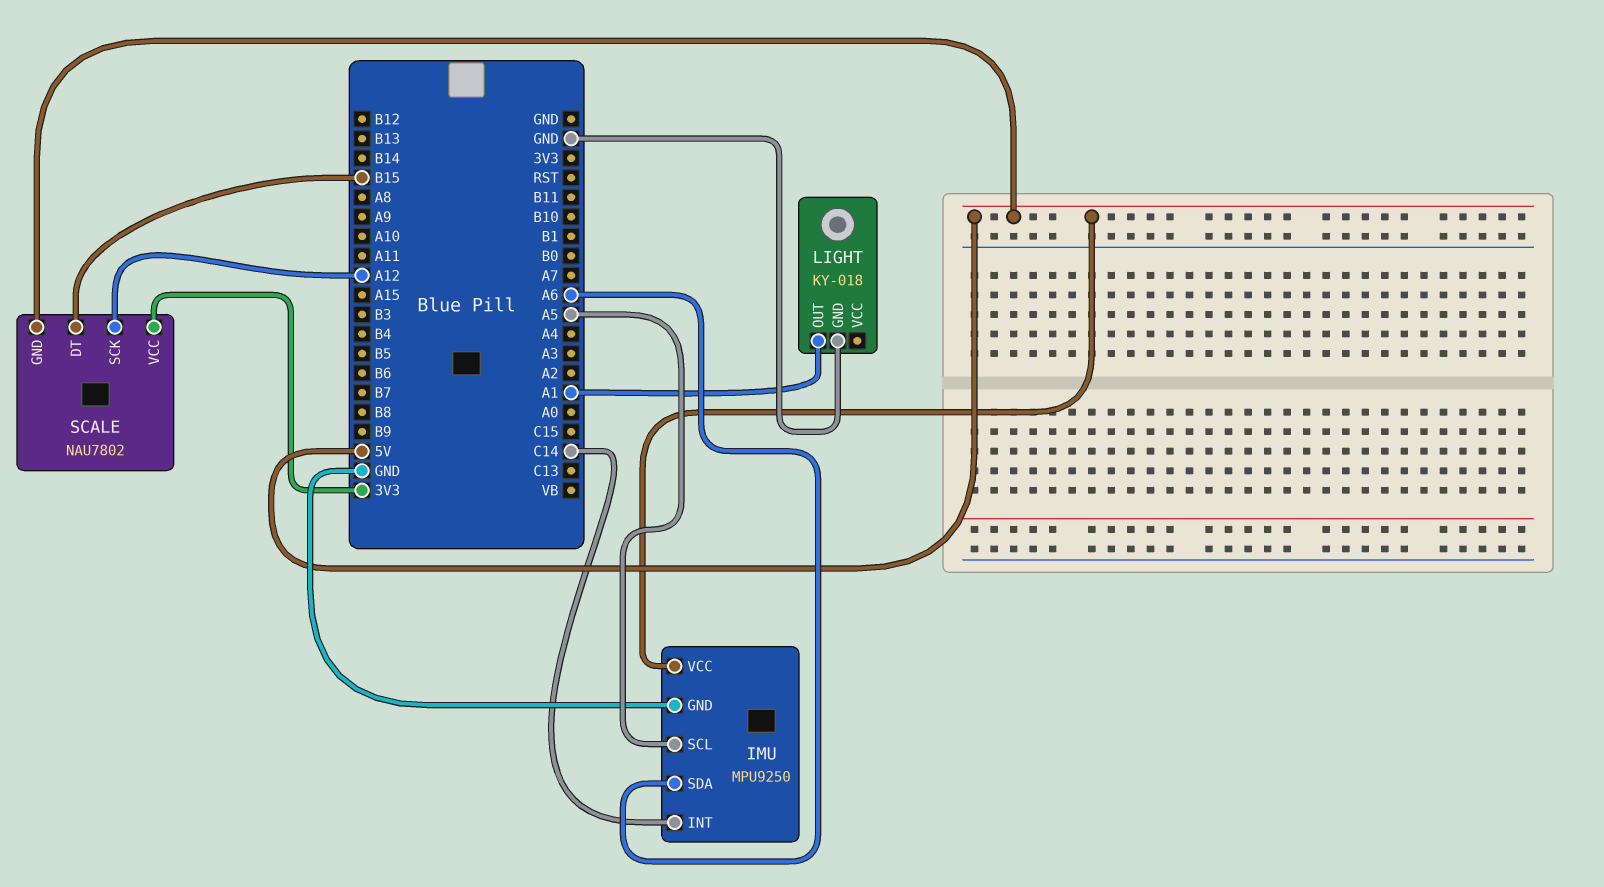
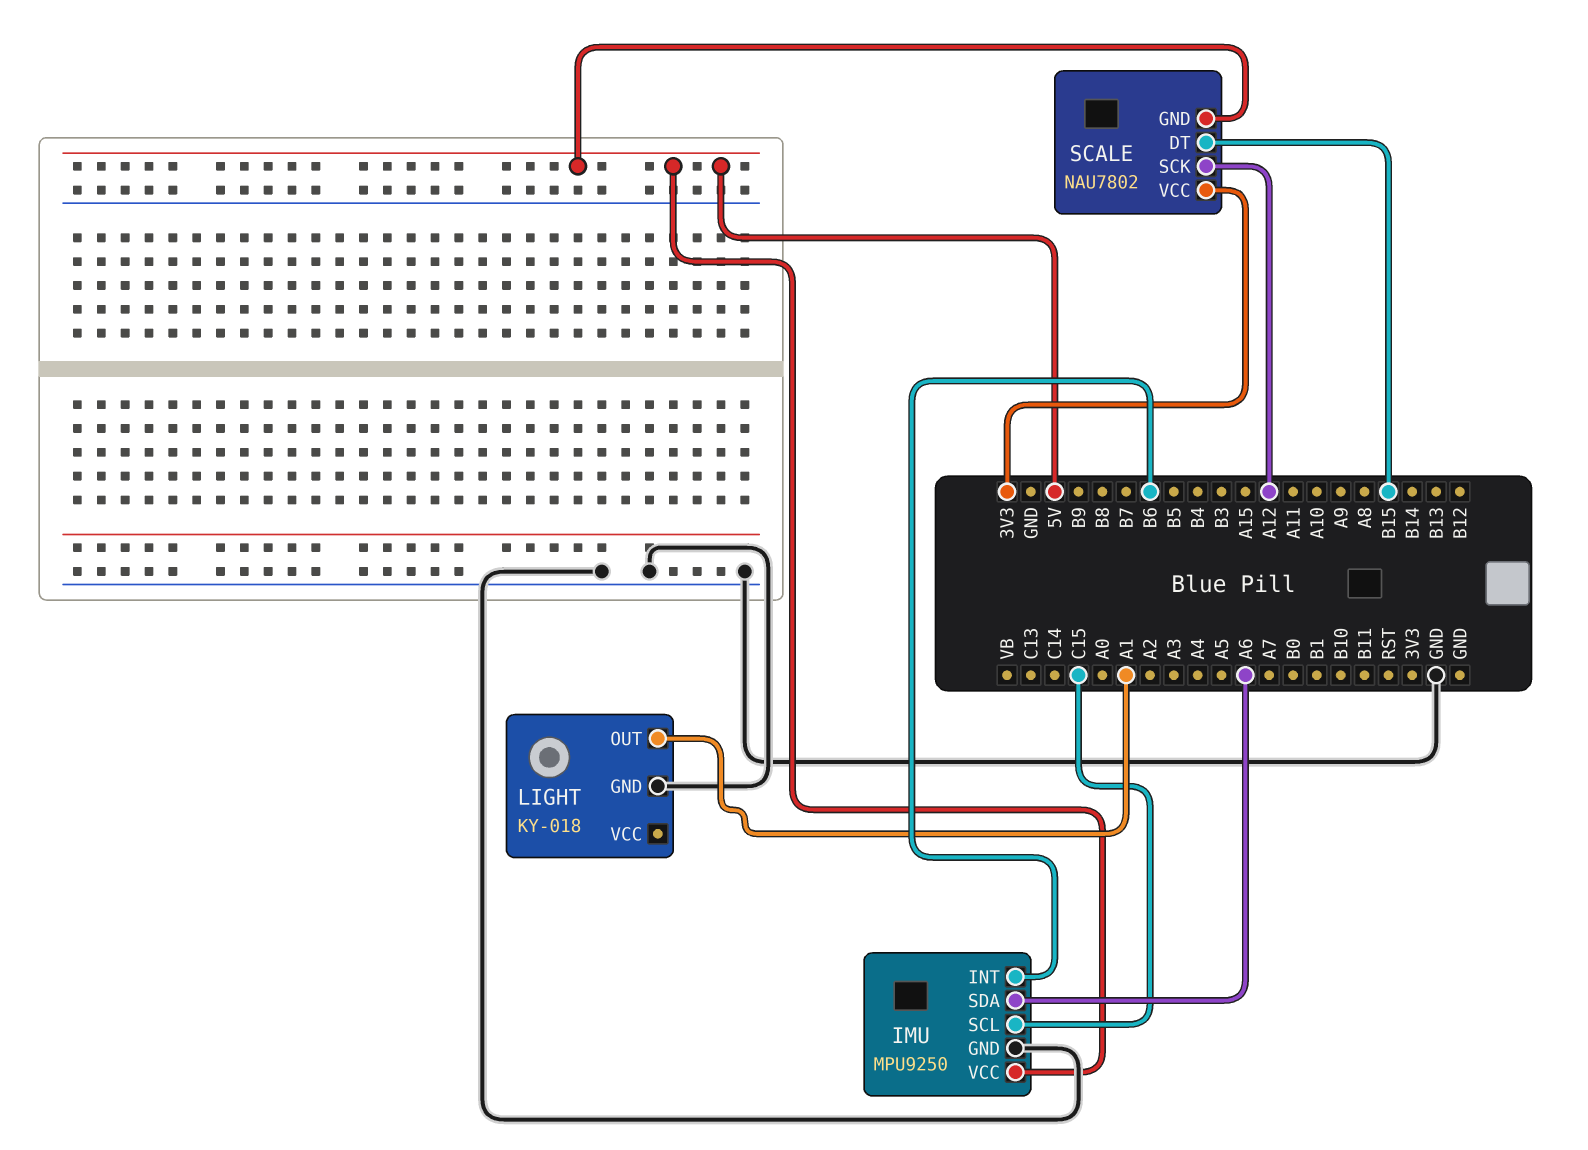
IMU pin INT: C14 -> B6
IMU pin SCL: A5 -> C15

